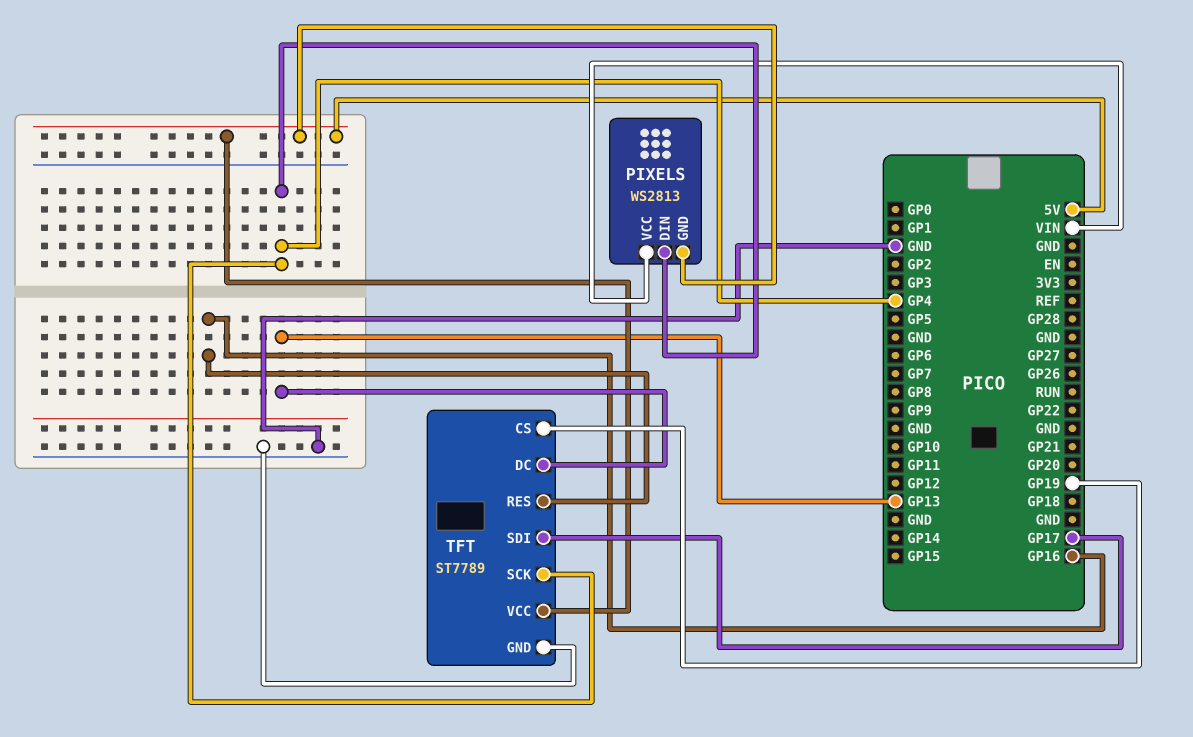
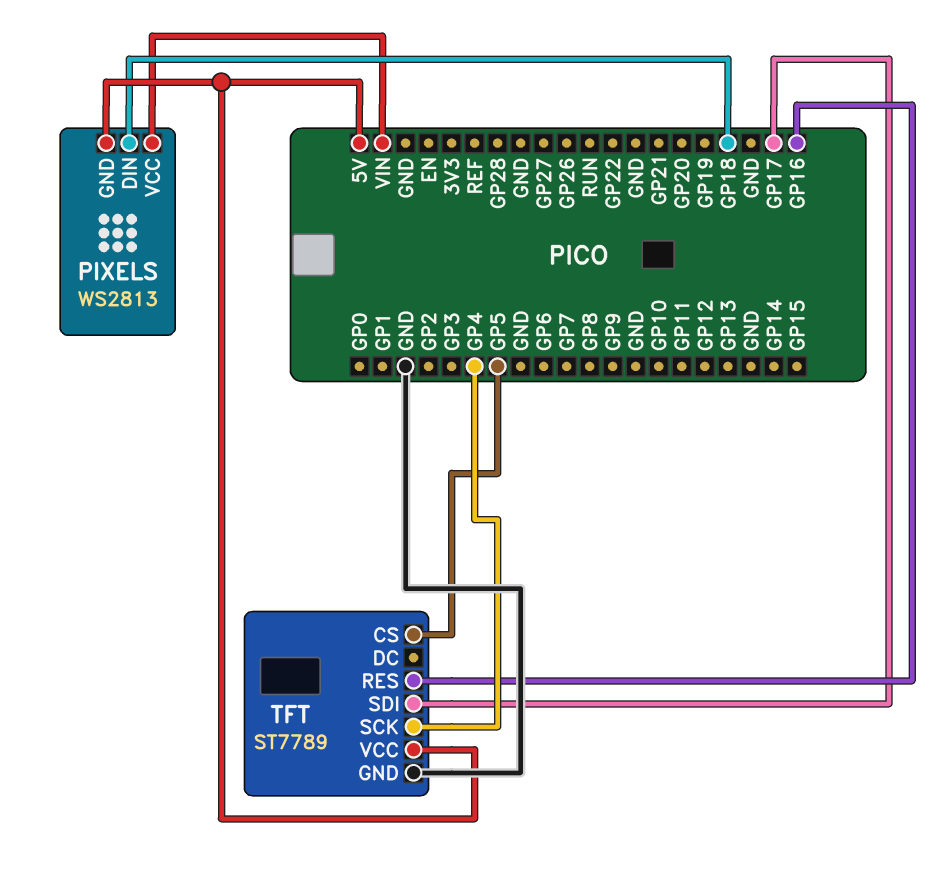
PIXELS pin DIN: GP4 -> GP18
TFT pin CS: GP19 -> GP5
TFT pin DC: GP13 -> none

